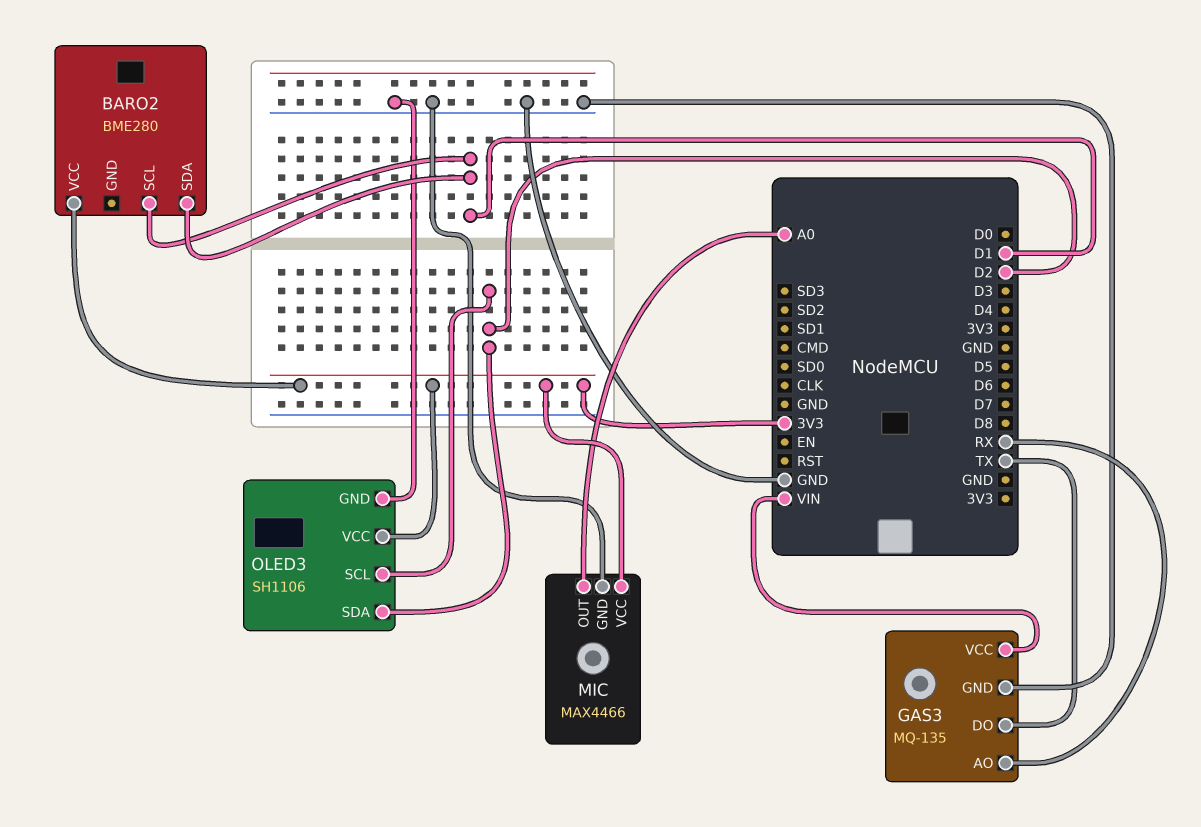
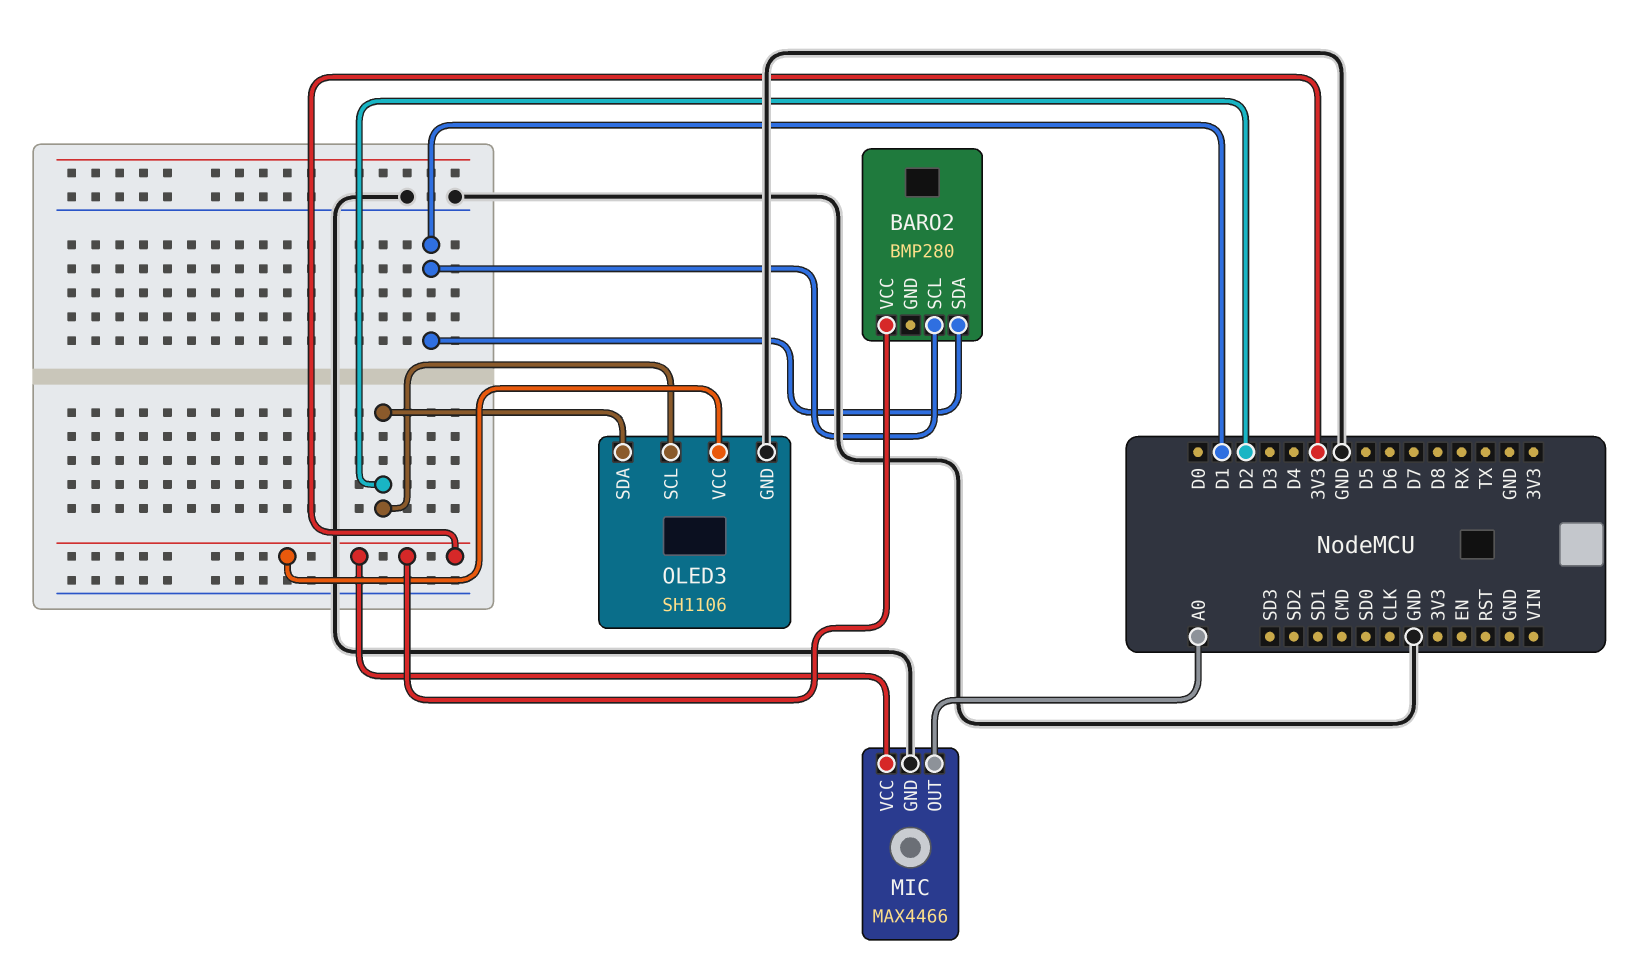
BARO2: BME280 -> BMP280
GAS3: MQ-135 -> none
GAS3 pin AO: RX -> none
GAS3 pin DO: TX -> none
GAS3 pin GND: GND -> none
GAS3 pin VCC: VIN -> none

